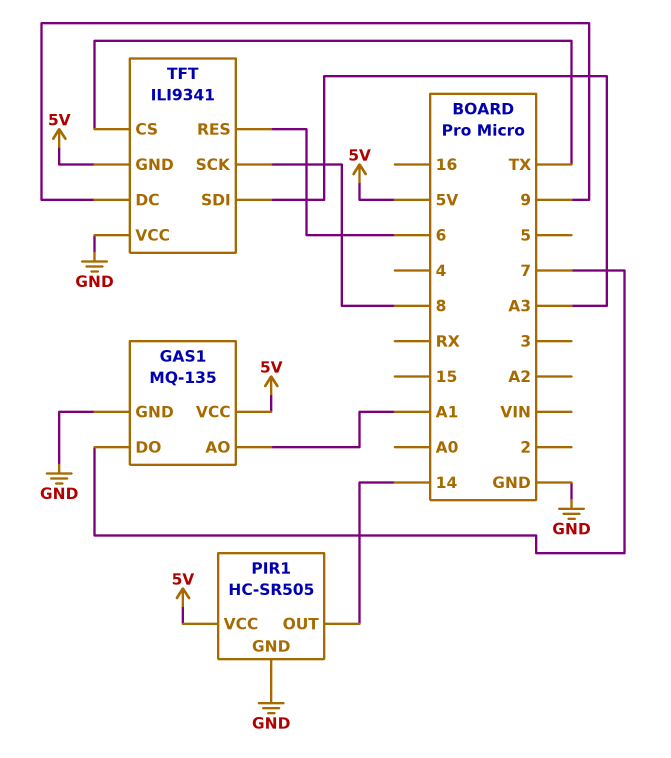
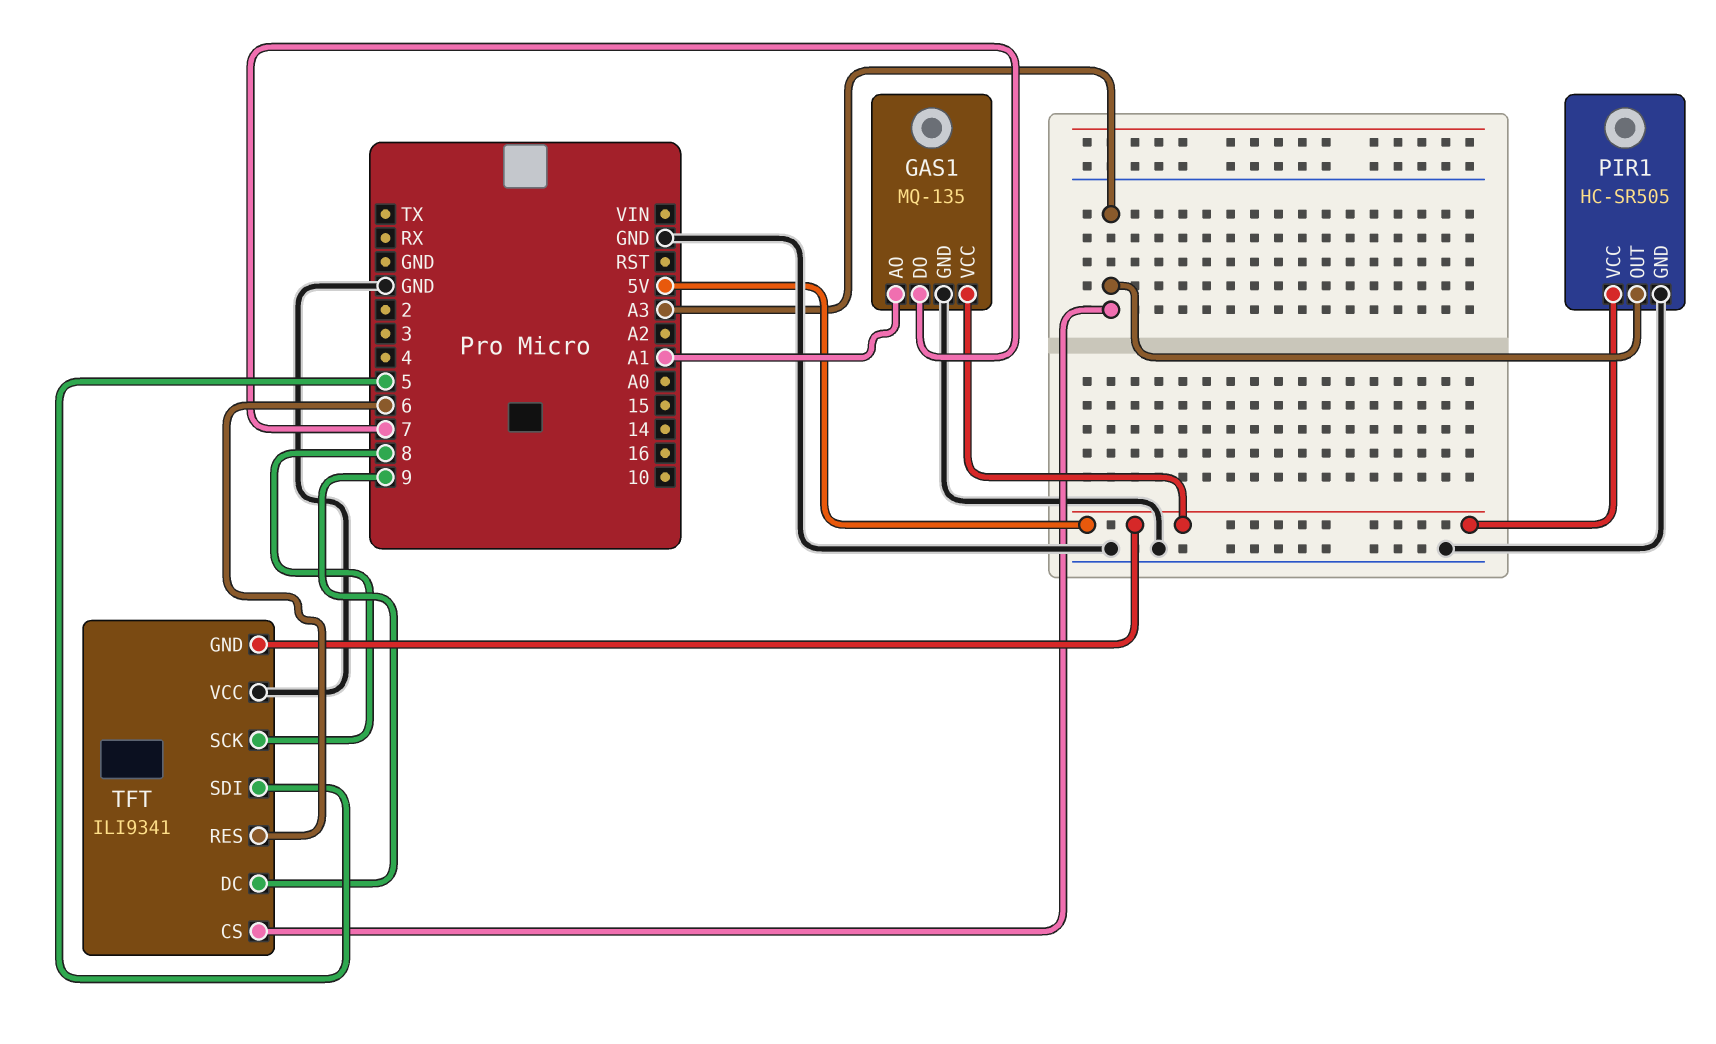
PIR1 pin OUT: 14 -> A3
TFT pin CS: TX -> A3
TFT pin SDI: A3 -> 5

